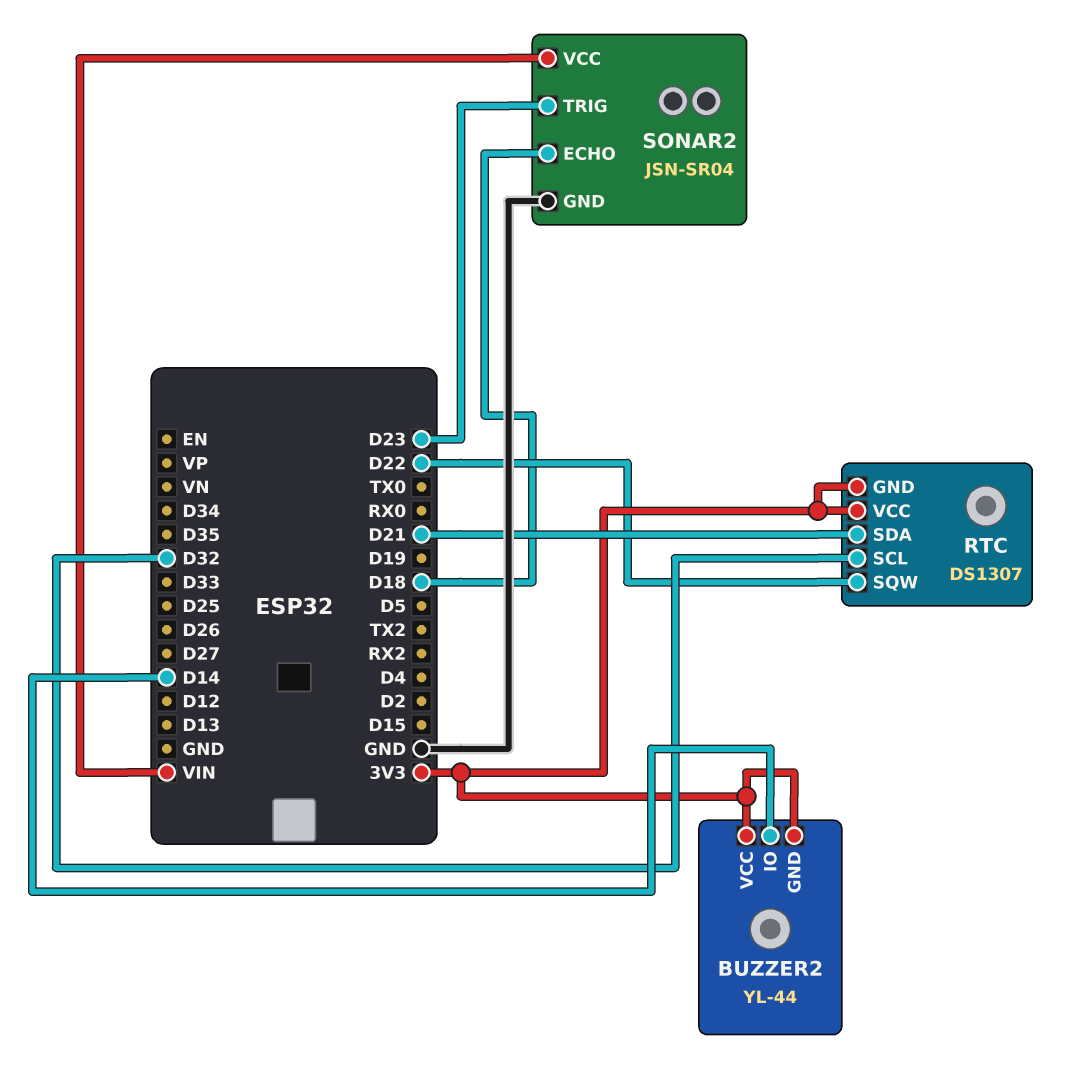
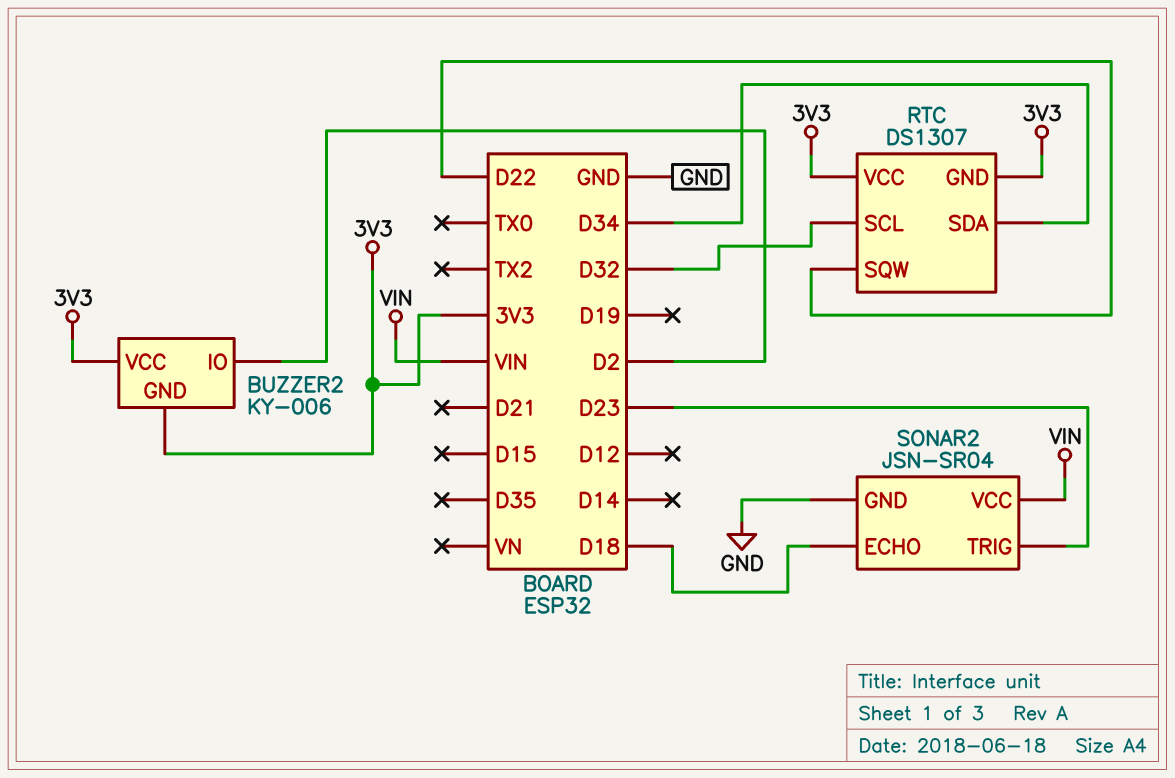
BUZZER2: YL-44 -> KY-006
BUZZER2 pin IO: D14 -> D2
RTC pin SDA: D21 -> D34

